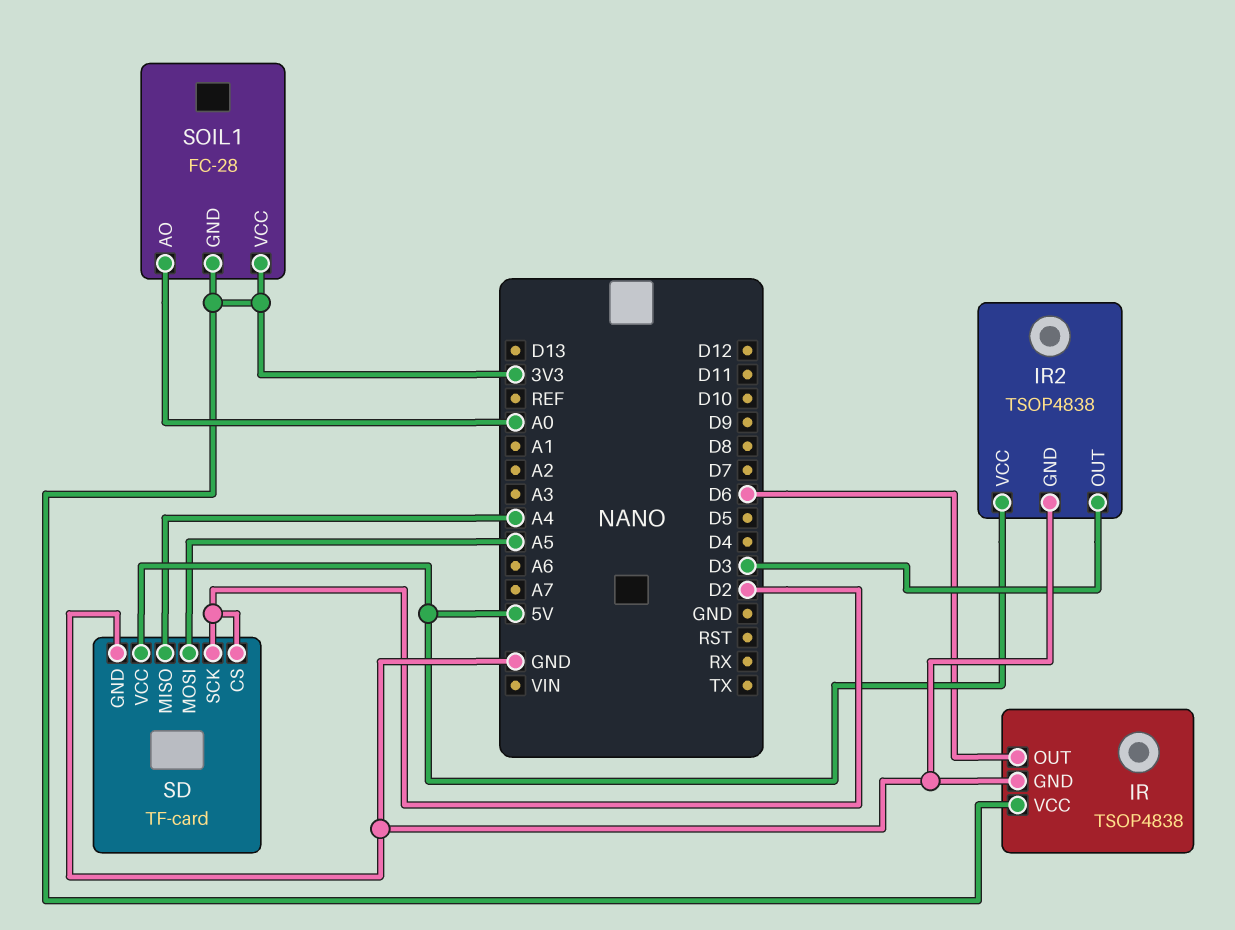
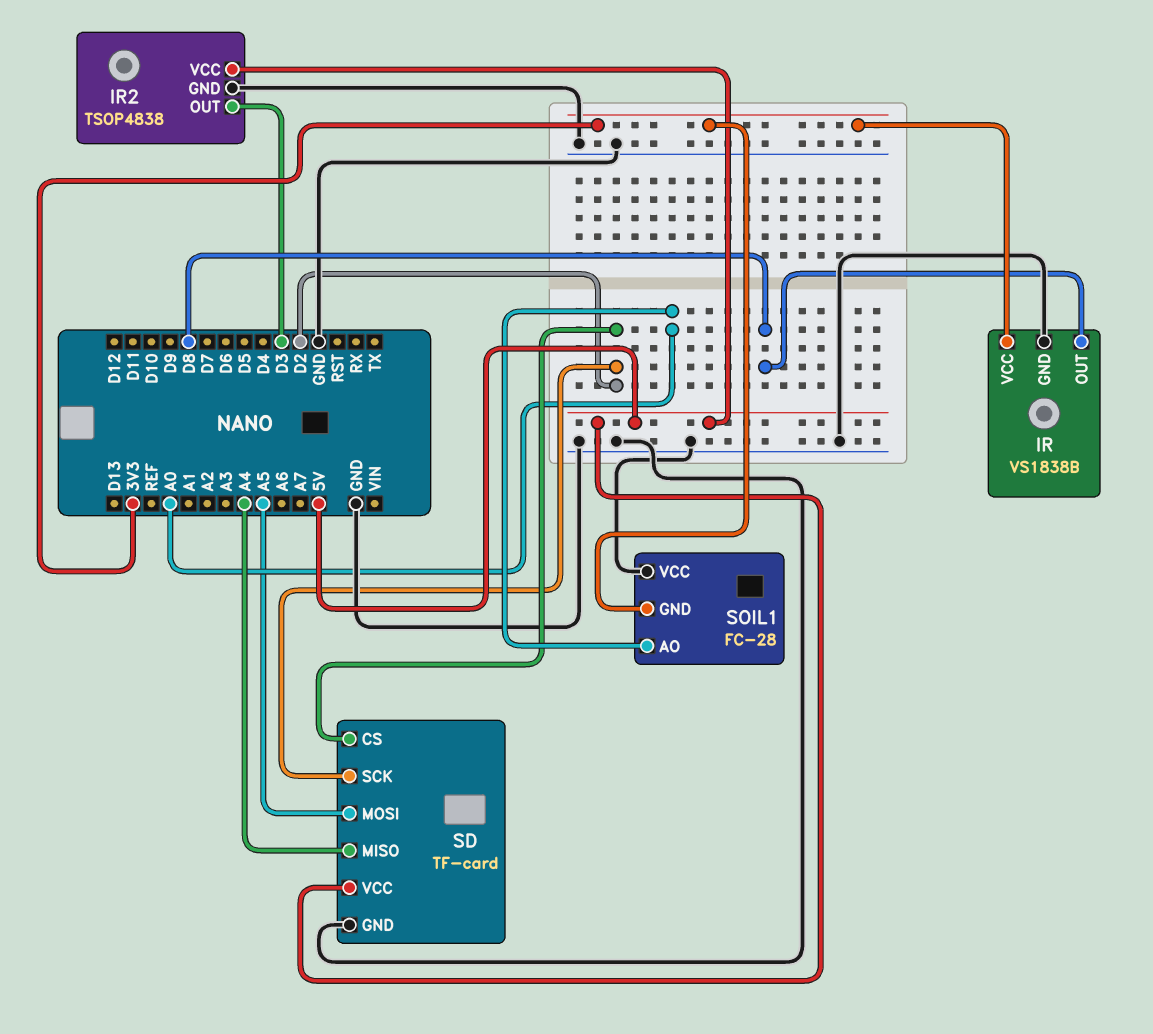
IR: TSOP4838 -> VS1838B
IR pin OUT: D6 -> D8
SOIL1 pin VCC: 3V3 -> GND

